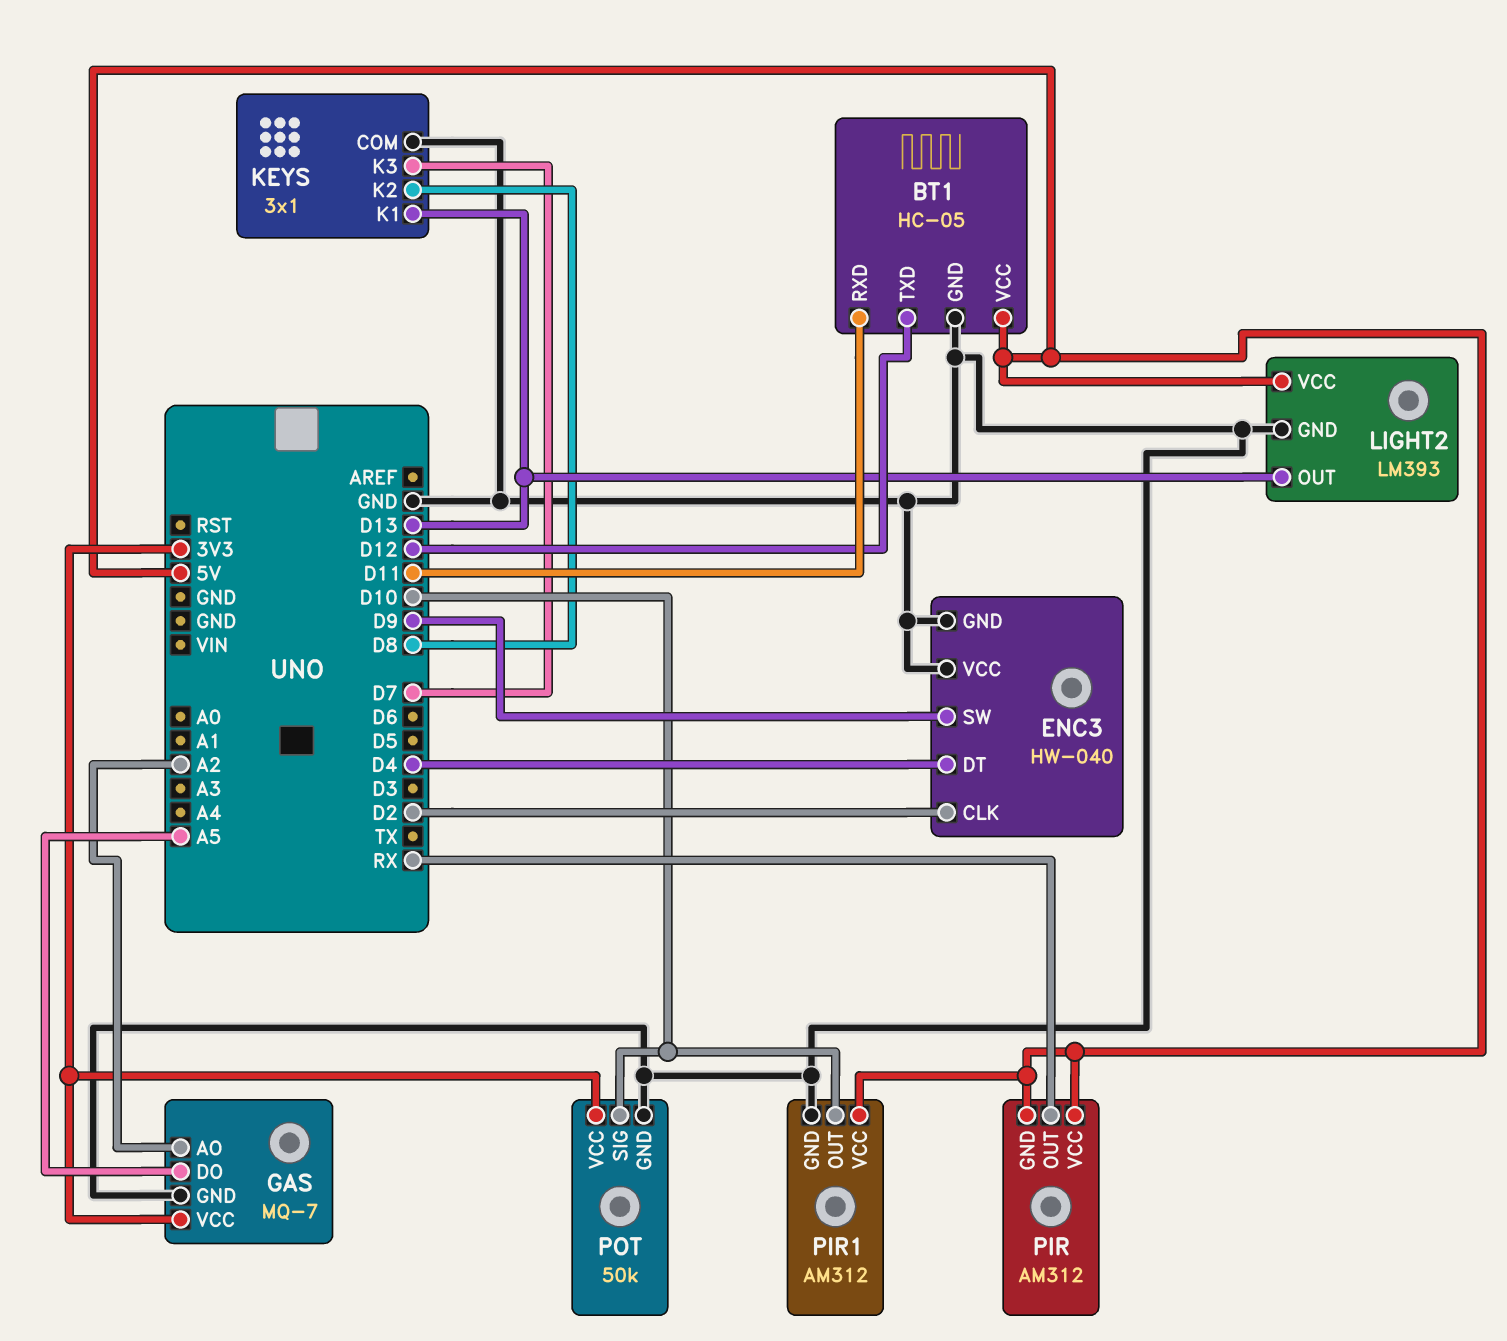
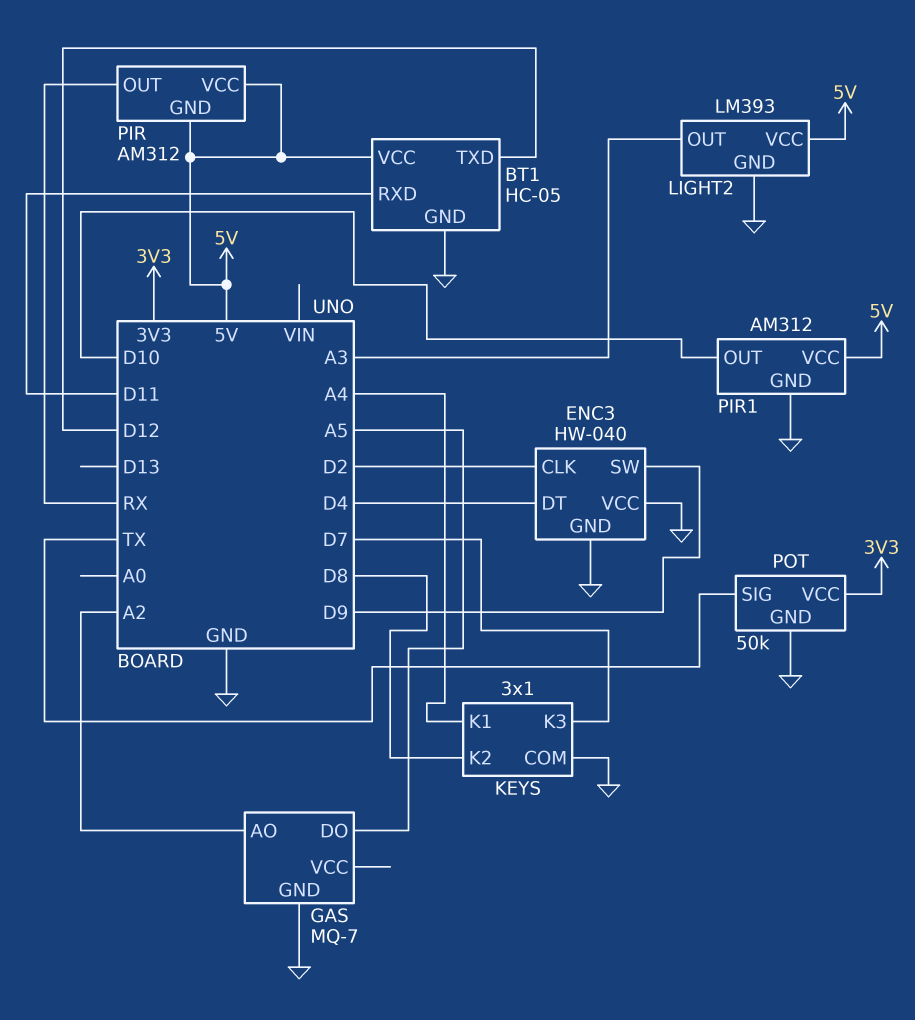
GAS pin VCC: 3V3 -> none
KEYS pin K1: D13 -> A4
LIGHT2 pin OUT: D13 -> A3
POT pin SIG: D10 -> TX

